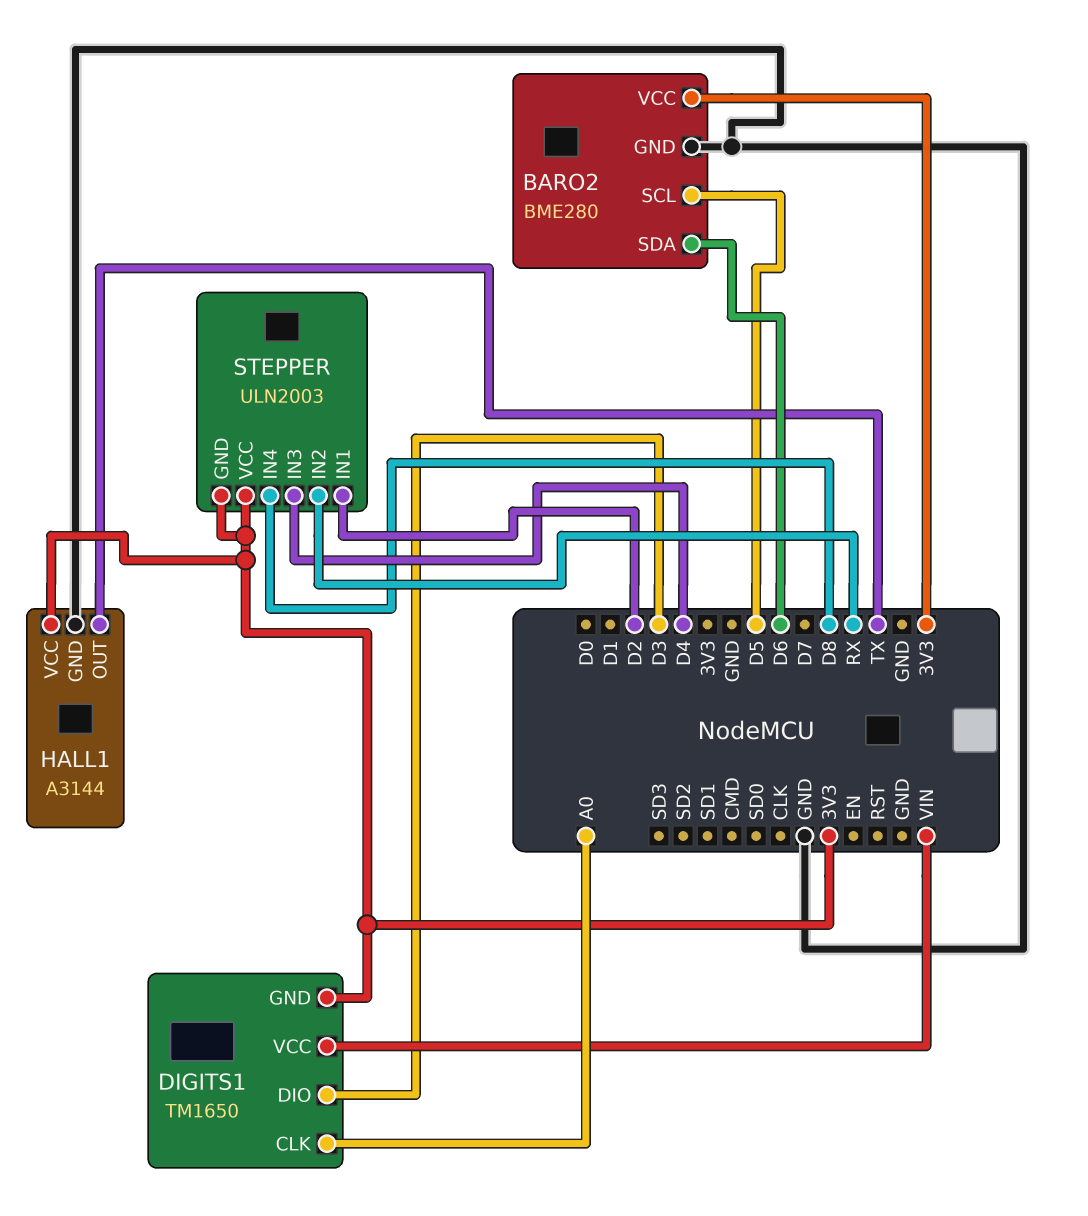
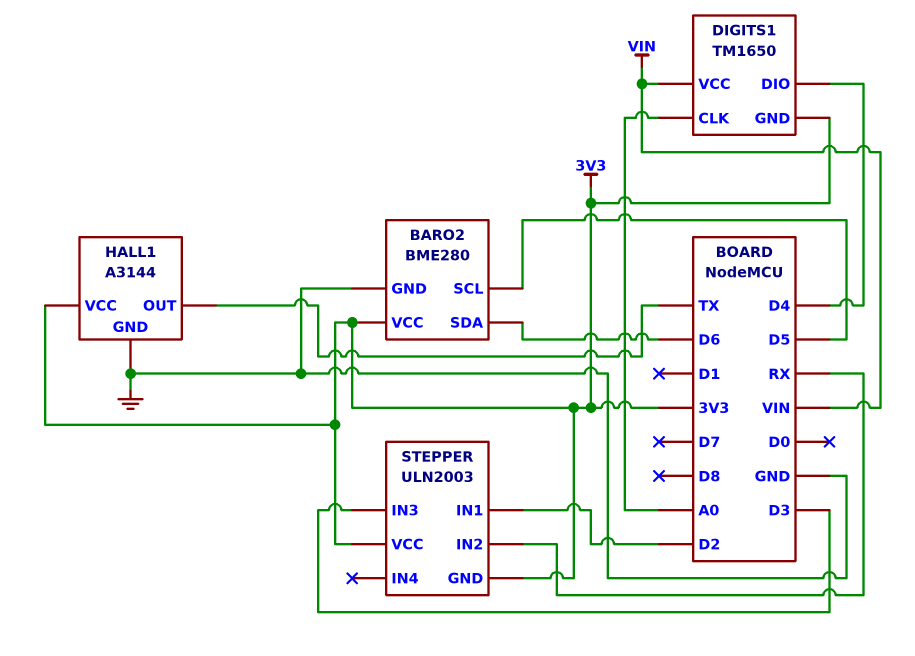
DIGITS1 pin DIO: D3 -> D4
STEPPER pin IN3: D4 -> D3
STEPPER pin IN4: D8 -> none

